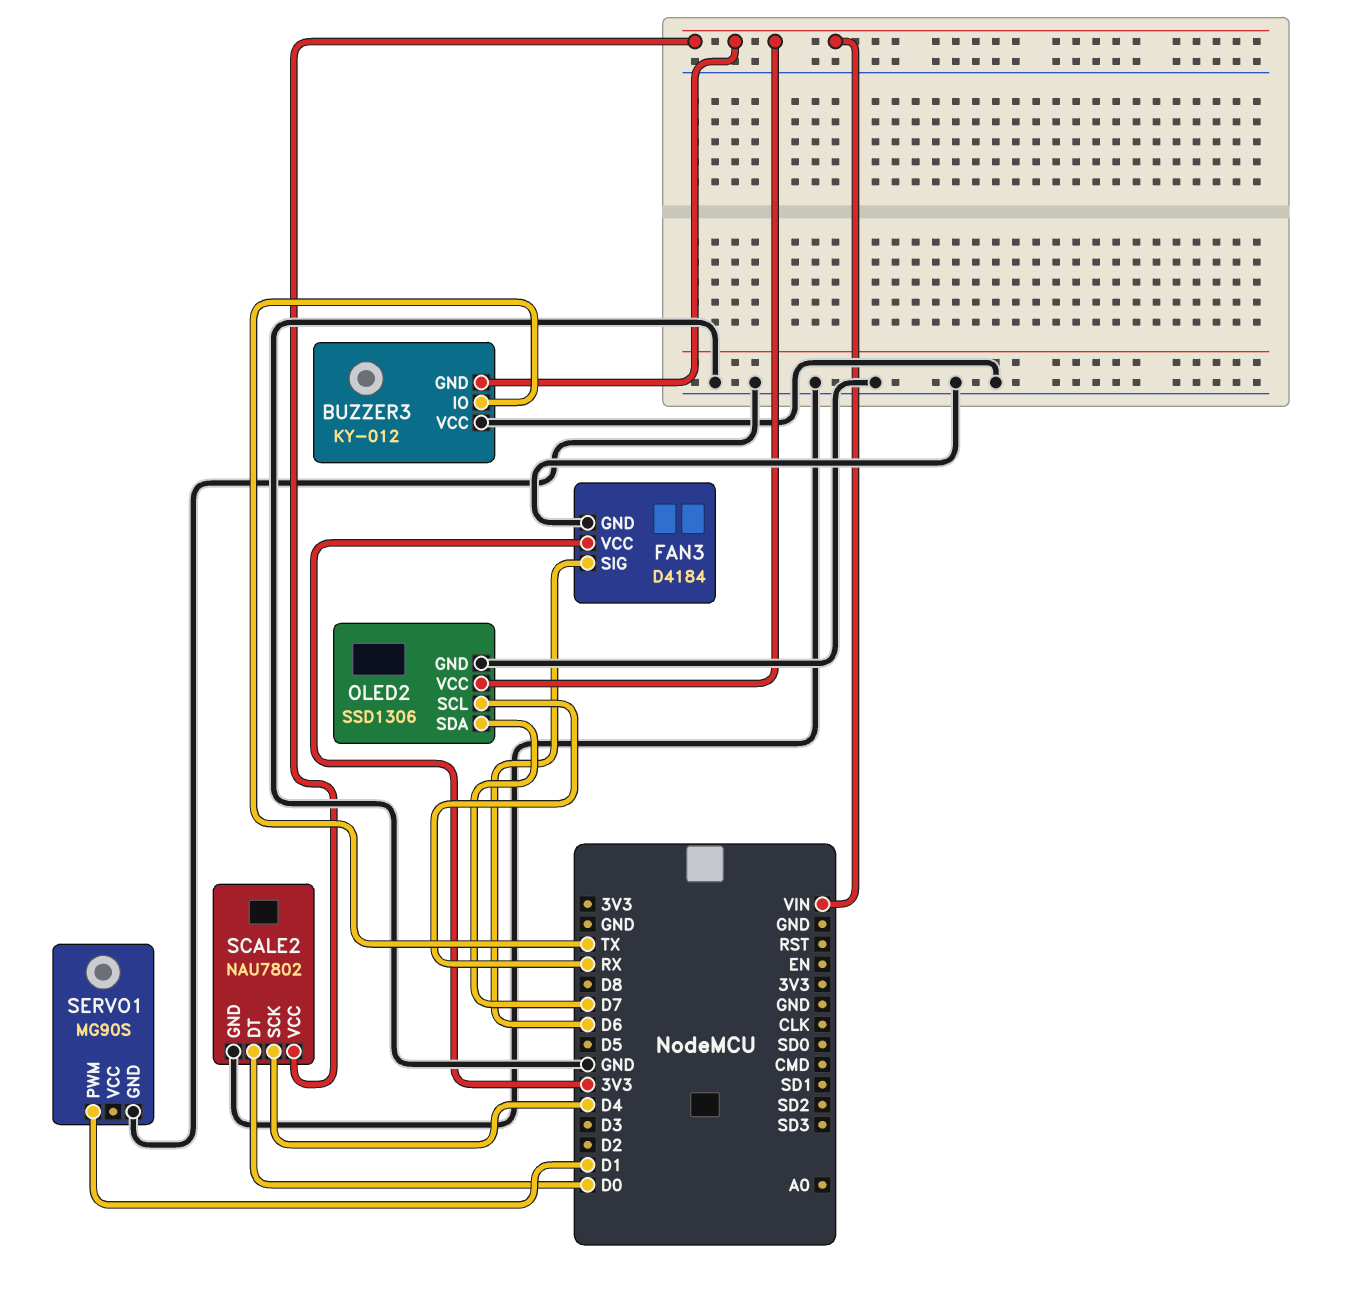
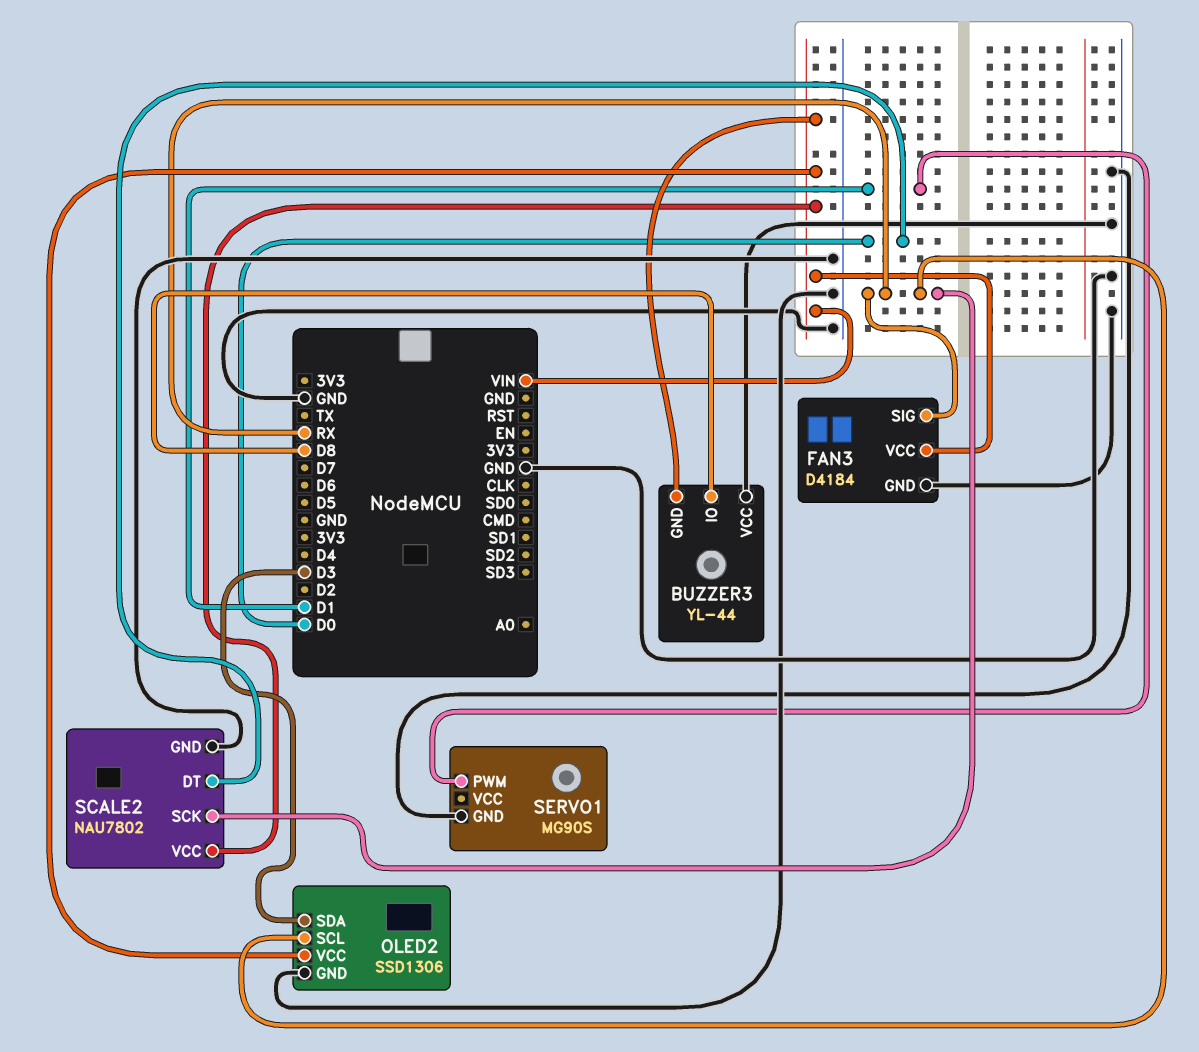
BUZZER3: KY-012 -> YL-44
BUZZER3 pin IO: TX -> D8
FAN3 pin SIG: D6 -> RX
FAN3 pin VCC: 3V3 -> VIN
OLED2 pin SDA: D7 -> D3
SCALE2 pin SCK: D4 -> RX

